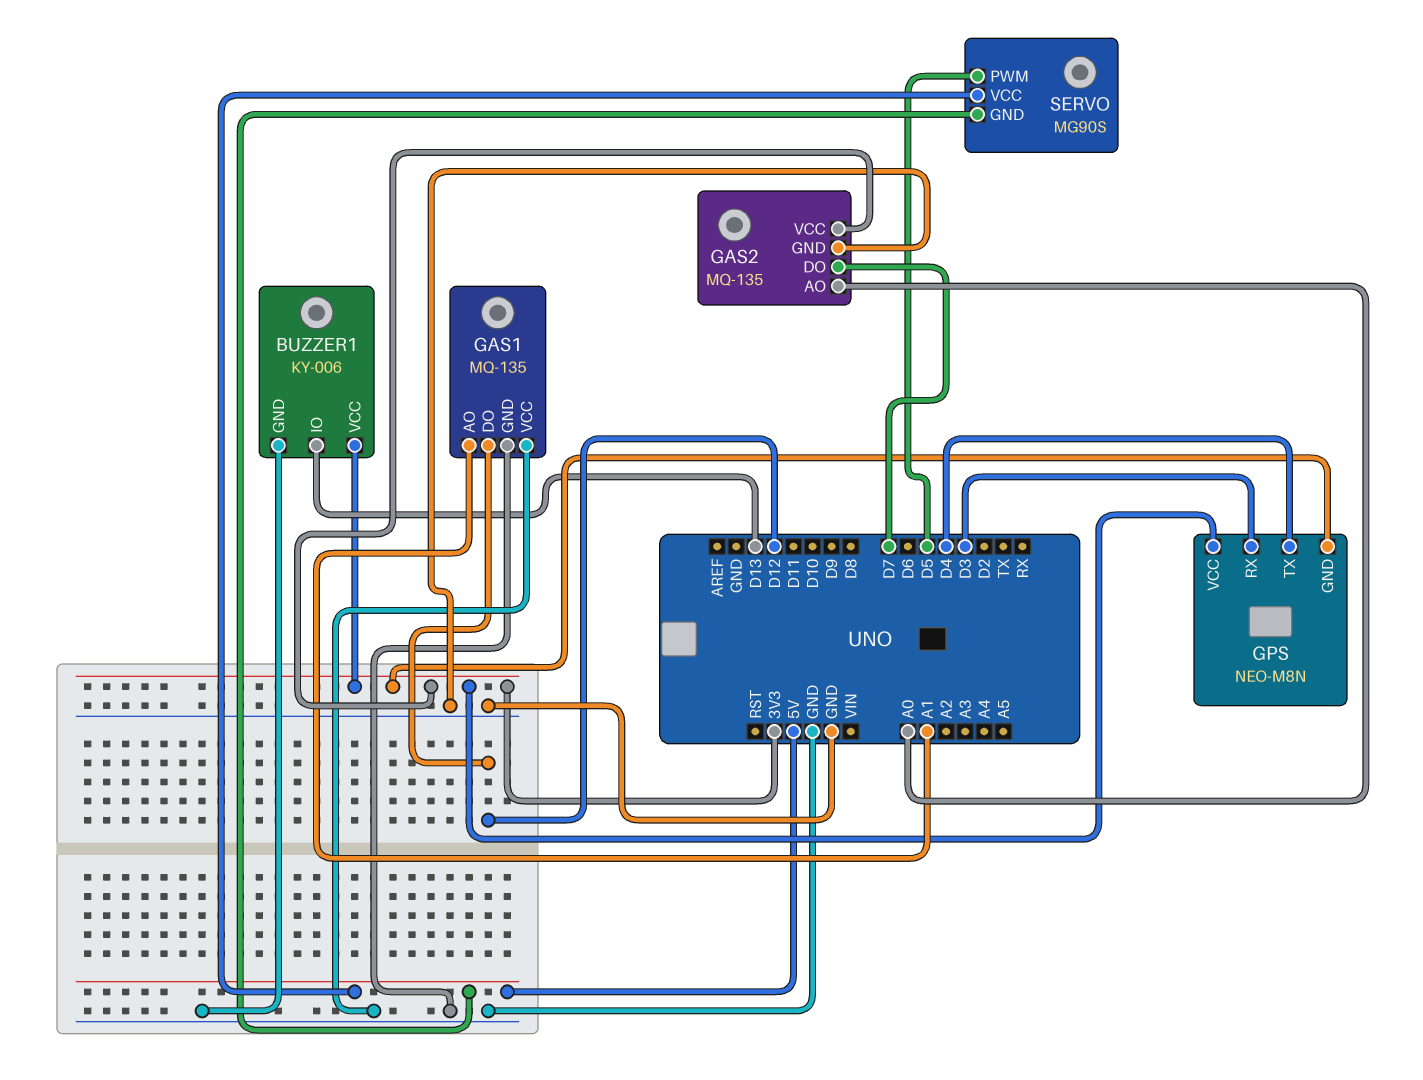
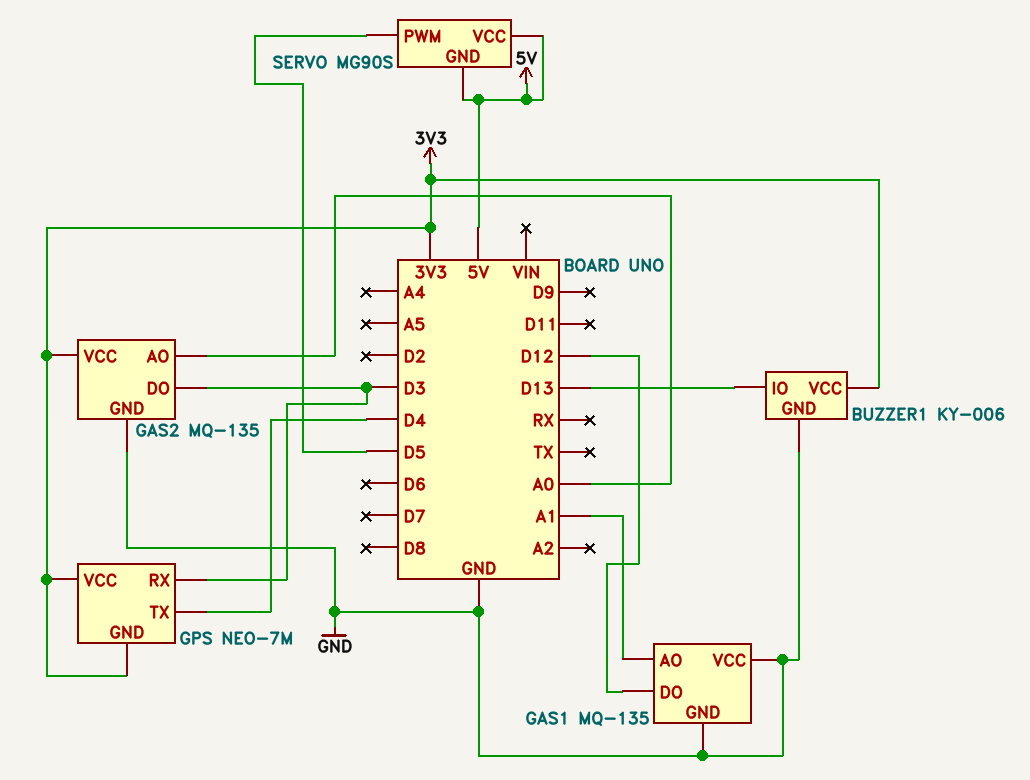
GAS2 pin DO: D7 -> D3
GPS: NEO-M8N -> NEO-7M

